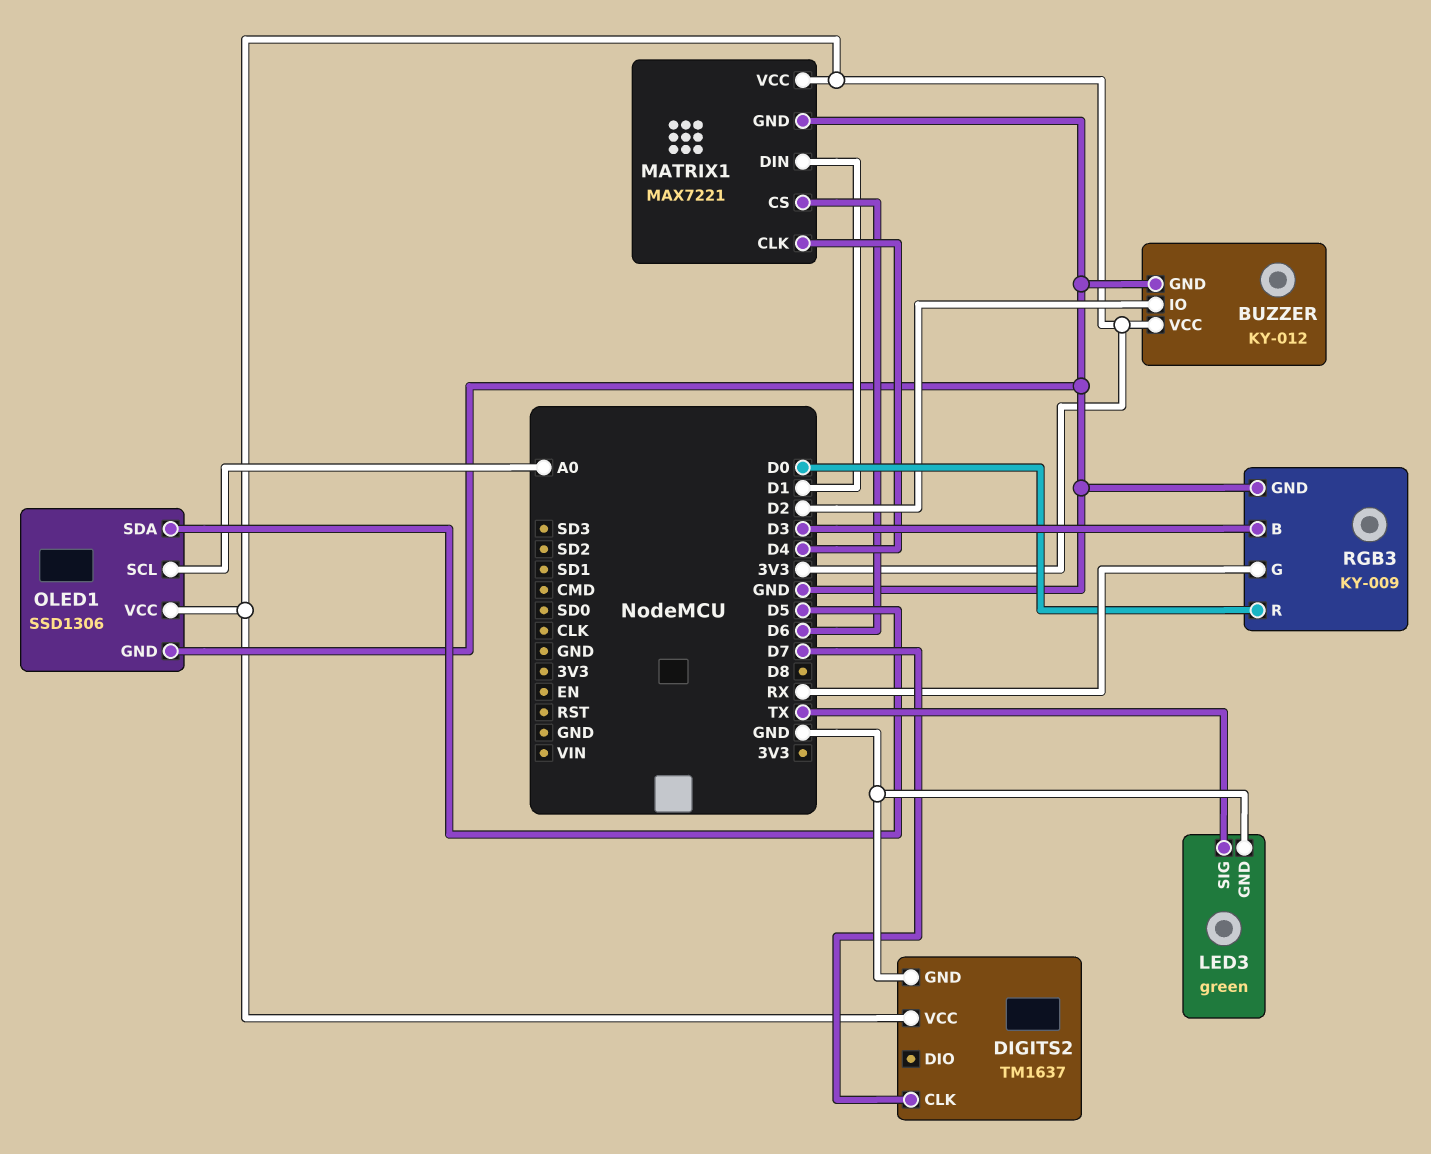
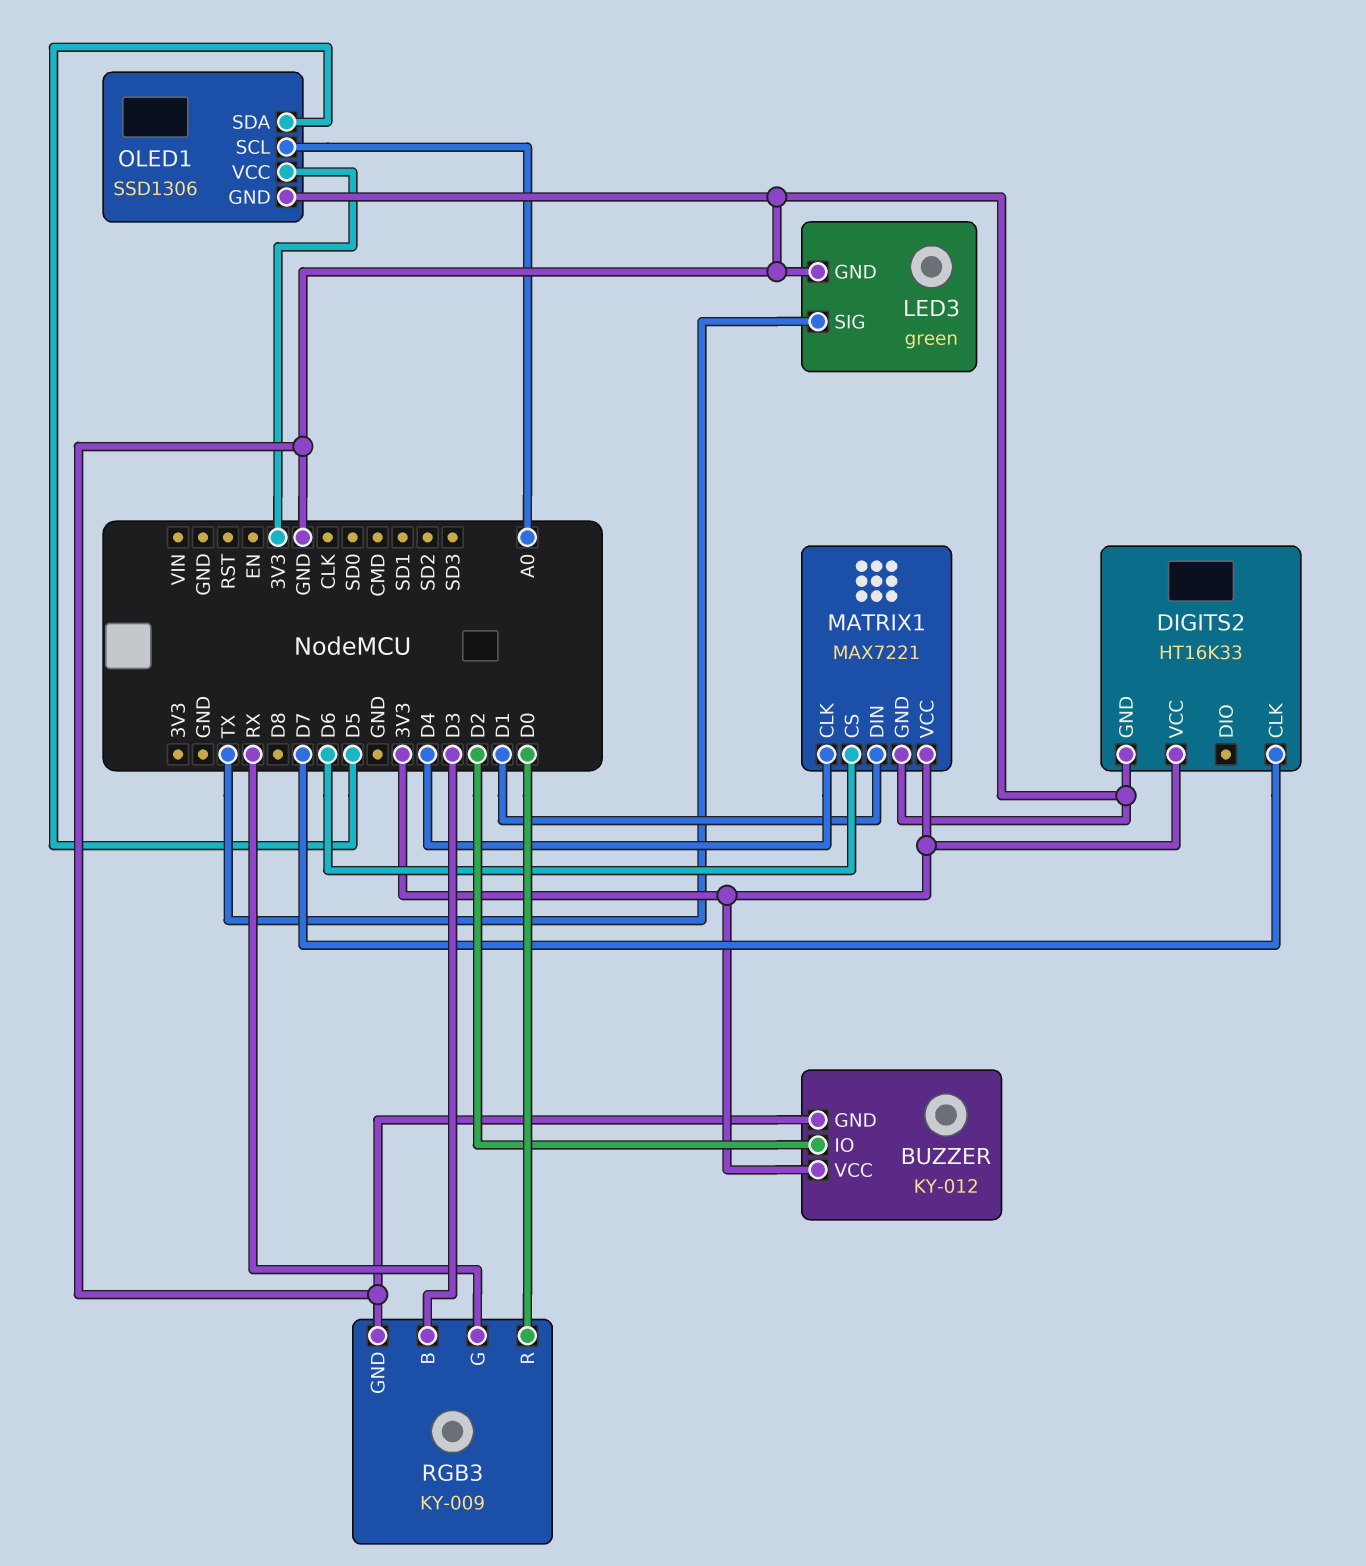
DIGITS2: TM1637 -> HT16K33

